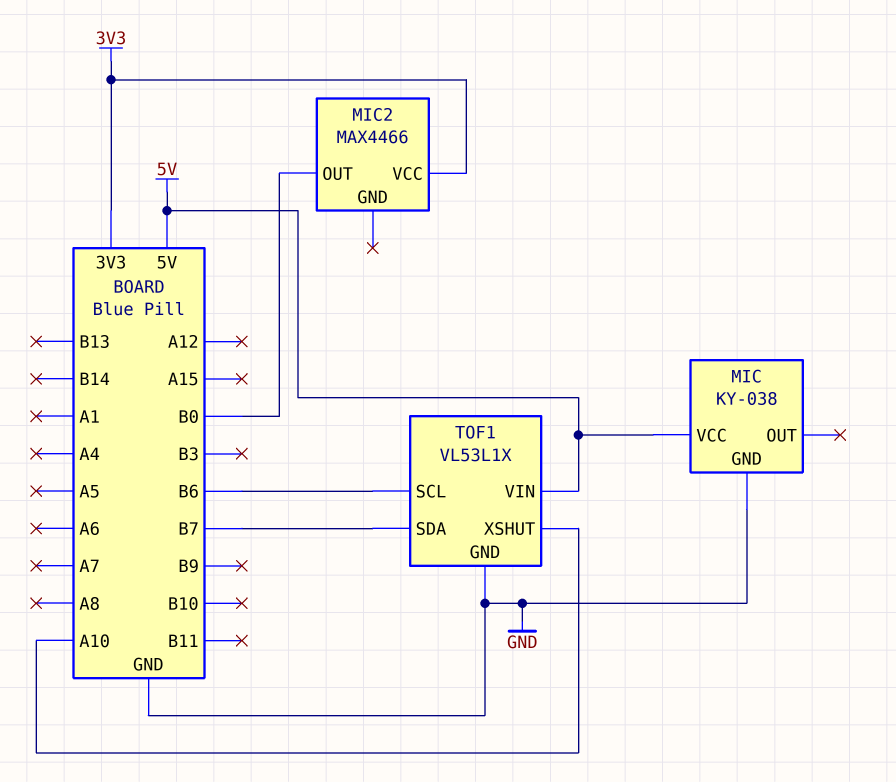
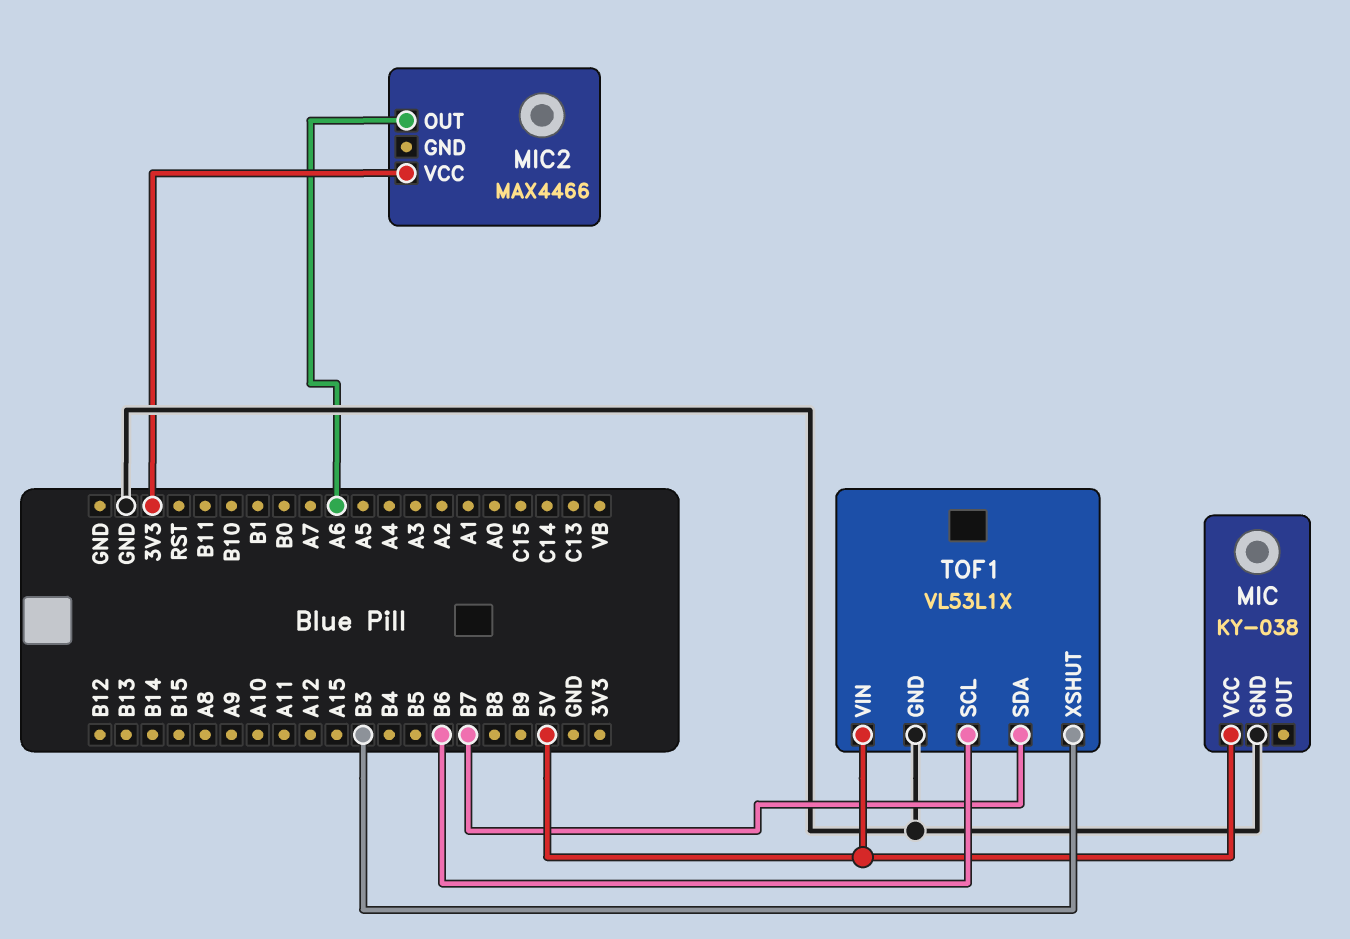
MIC2 pin OUT: B0 -> A6
TOF1 pin XSHUT: A10 -> B3

